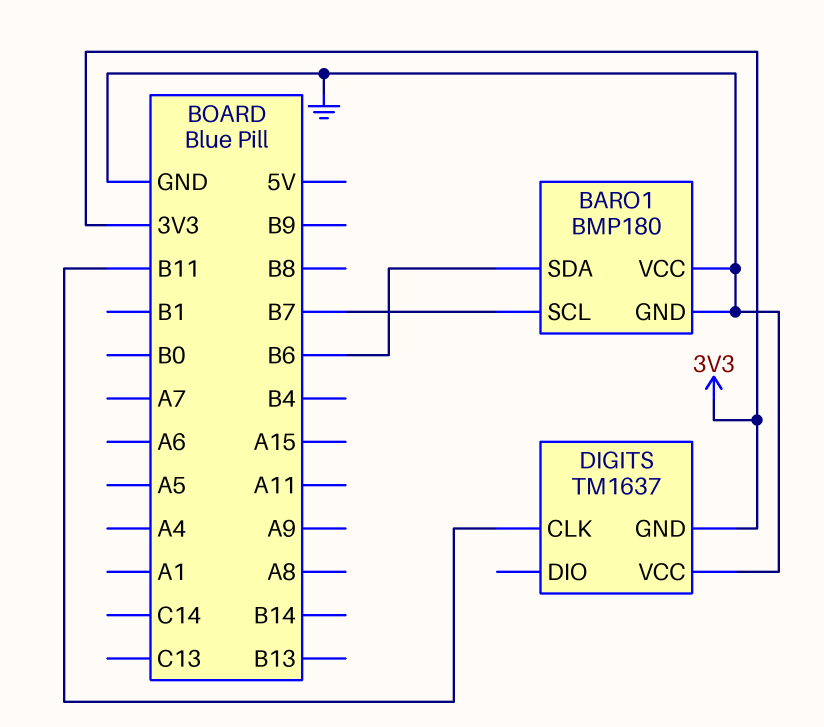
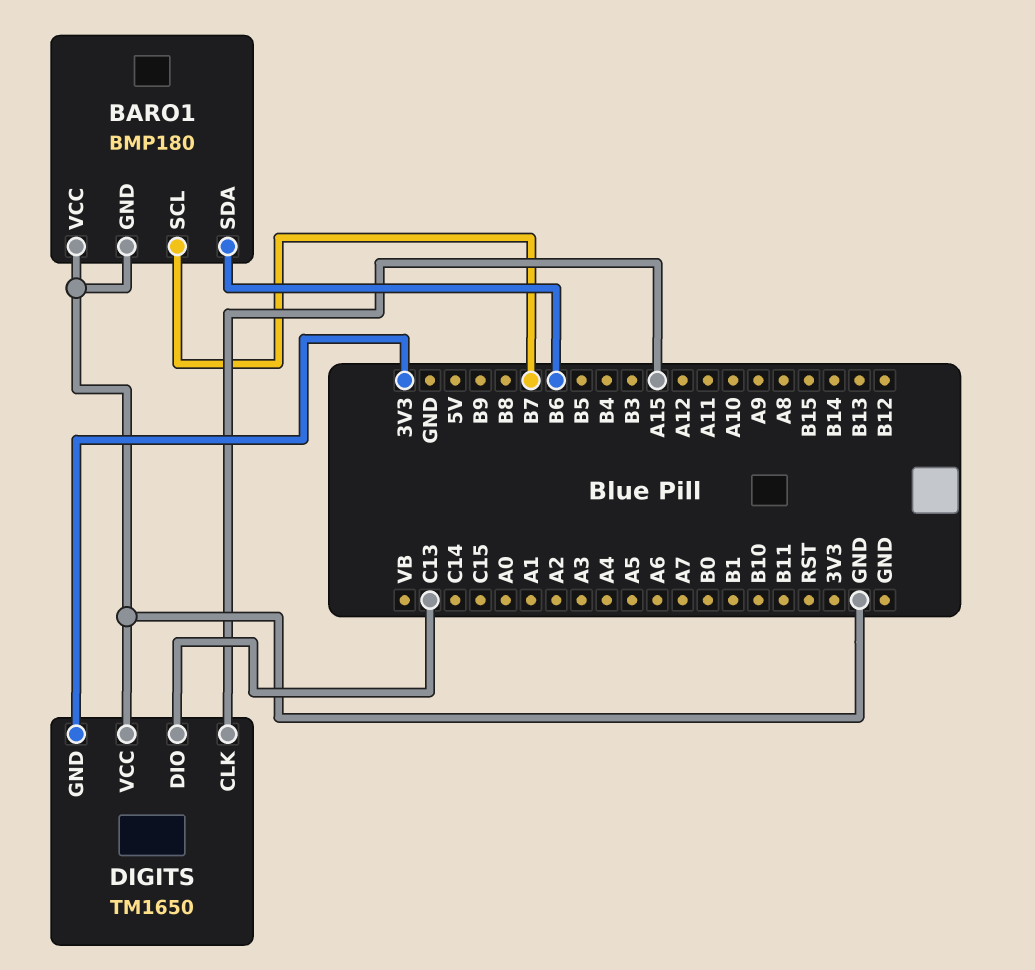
DIGITS: TM1637 -> TM1650
DIGITS pin CLK: B11 -> A15
DIGITS pin DIO: none -> C13

